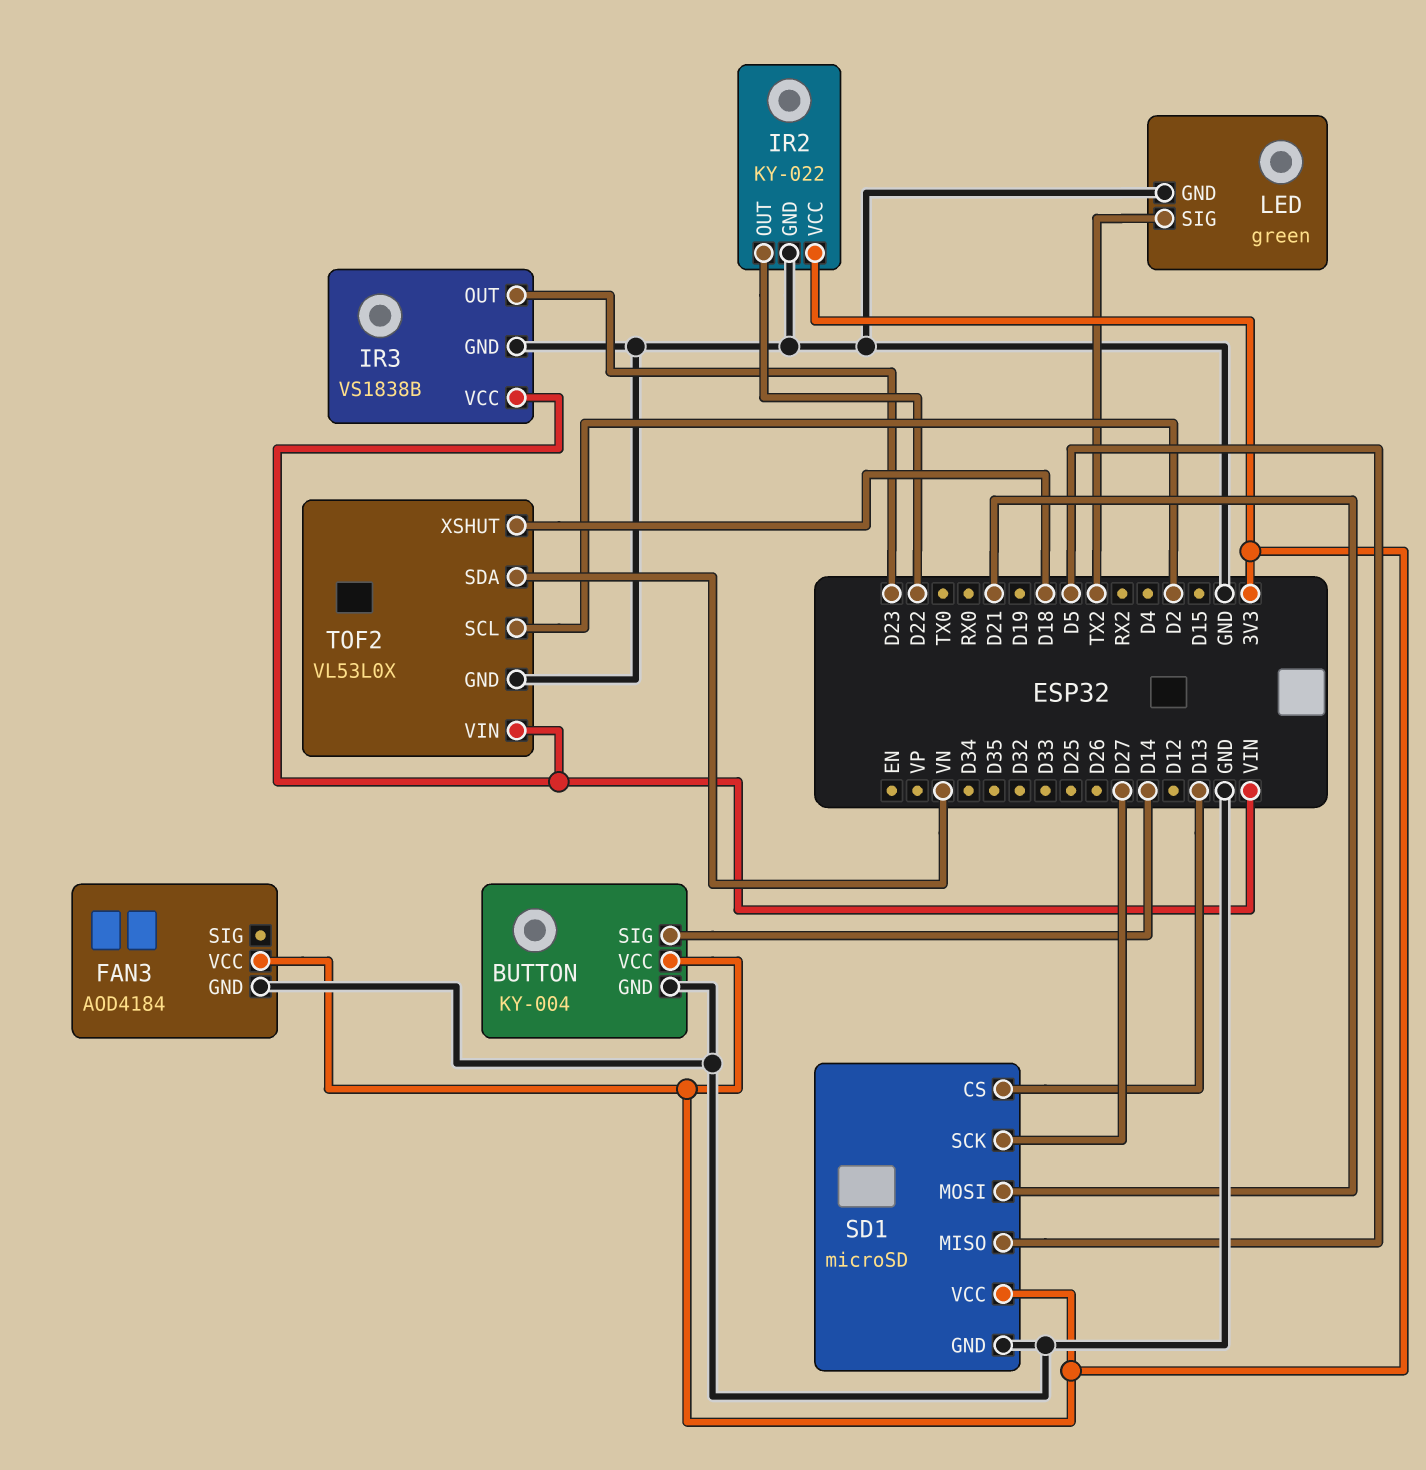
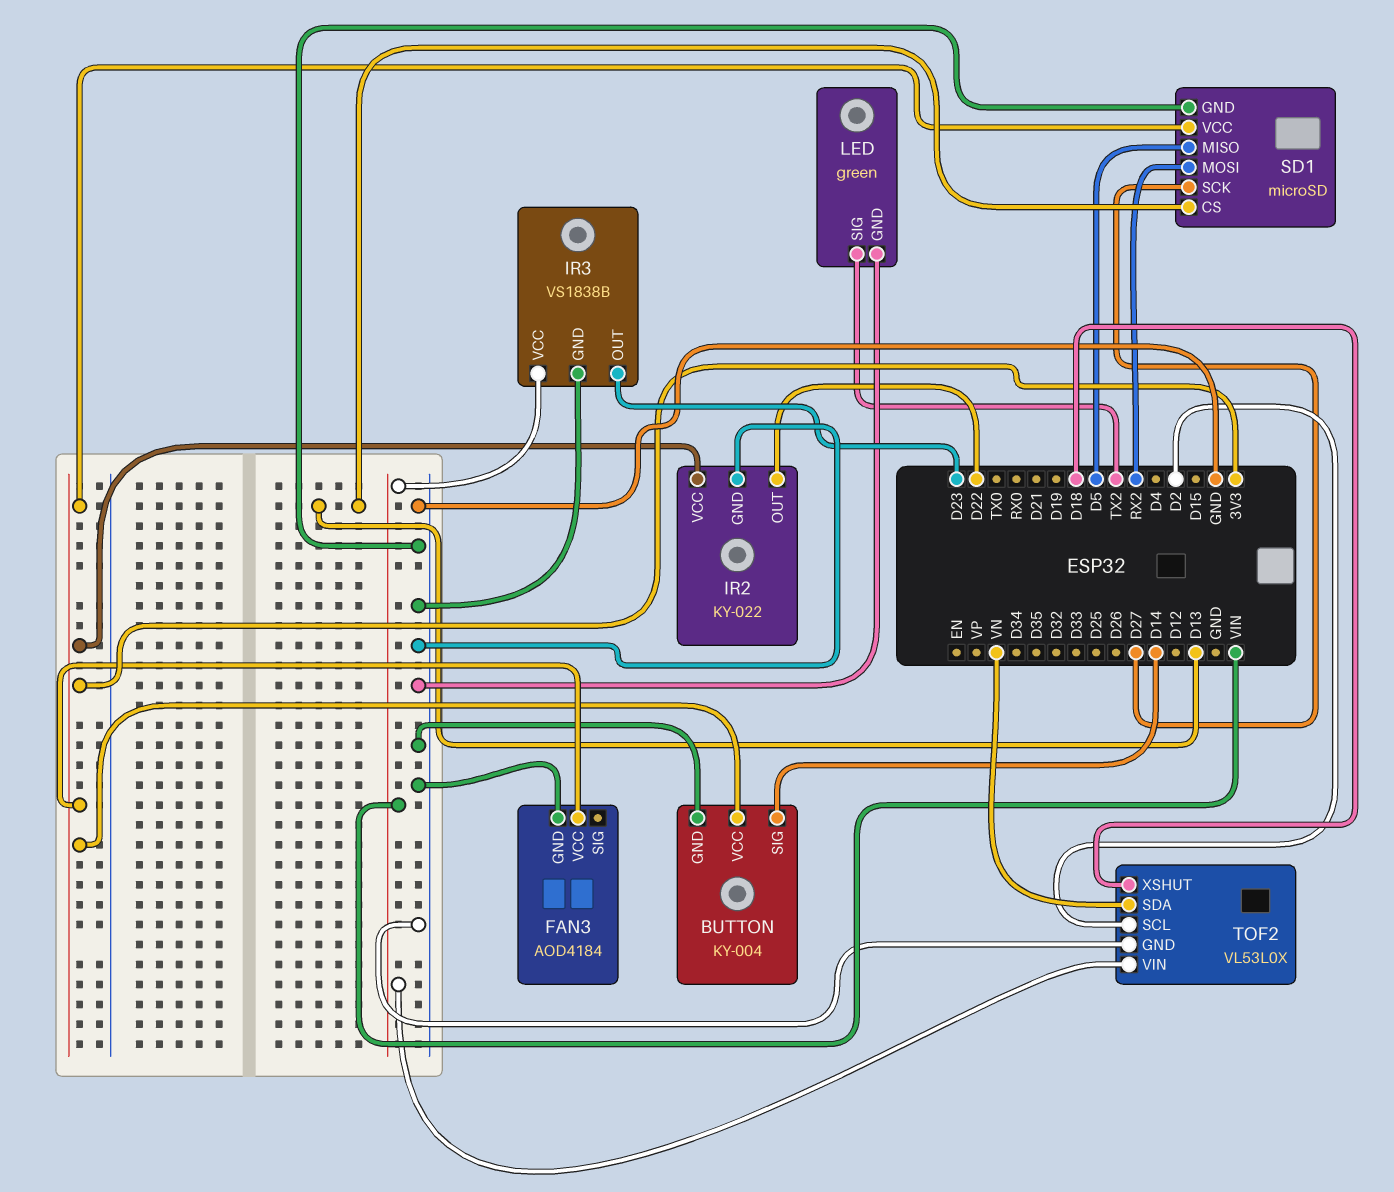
SD1 pin MOSI: D21 -> RX2

